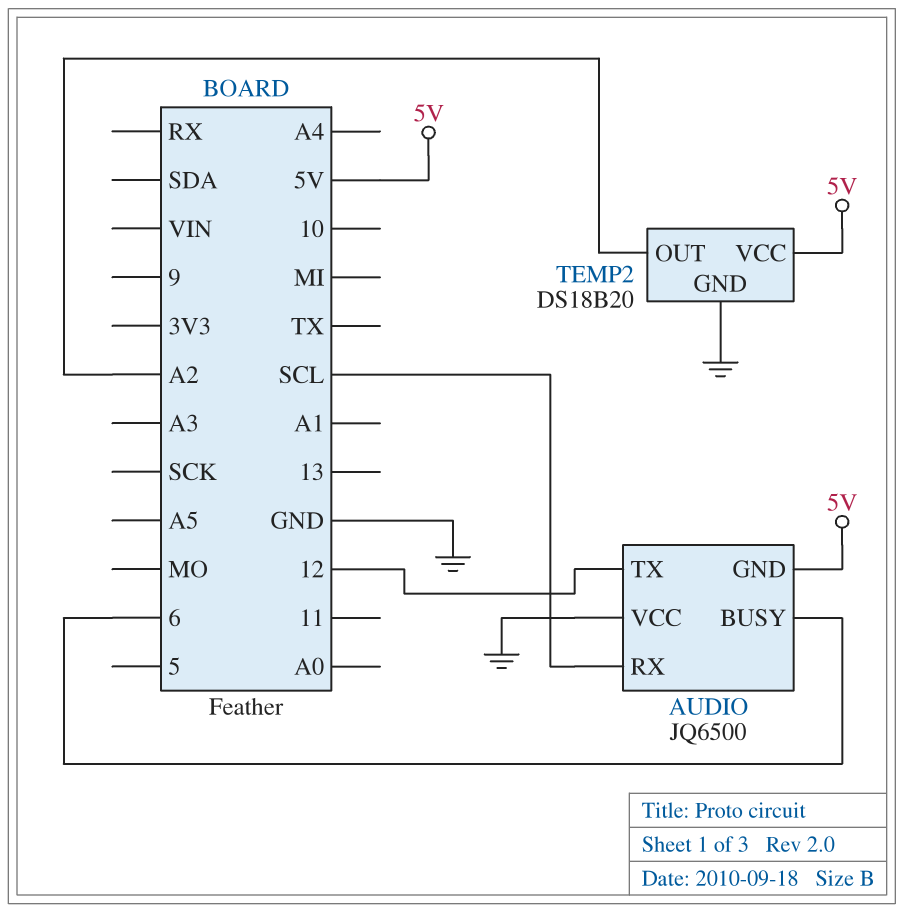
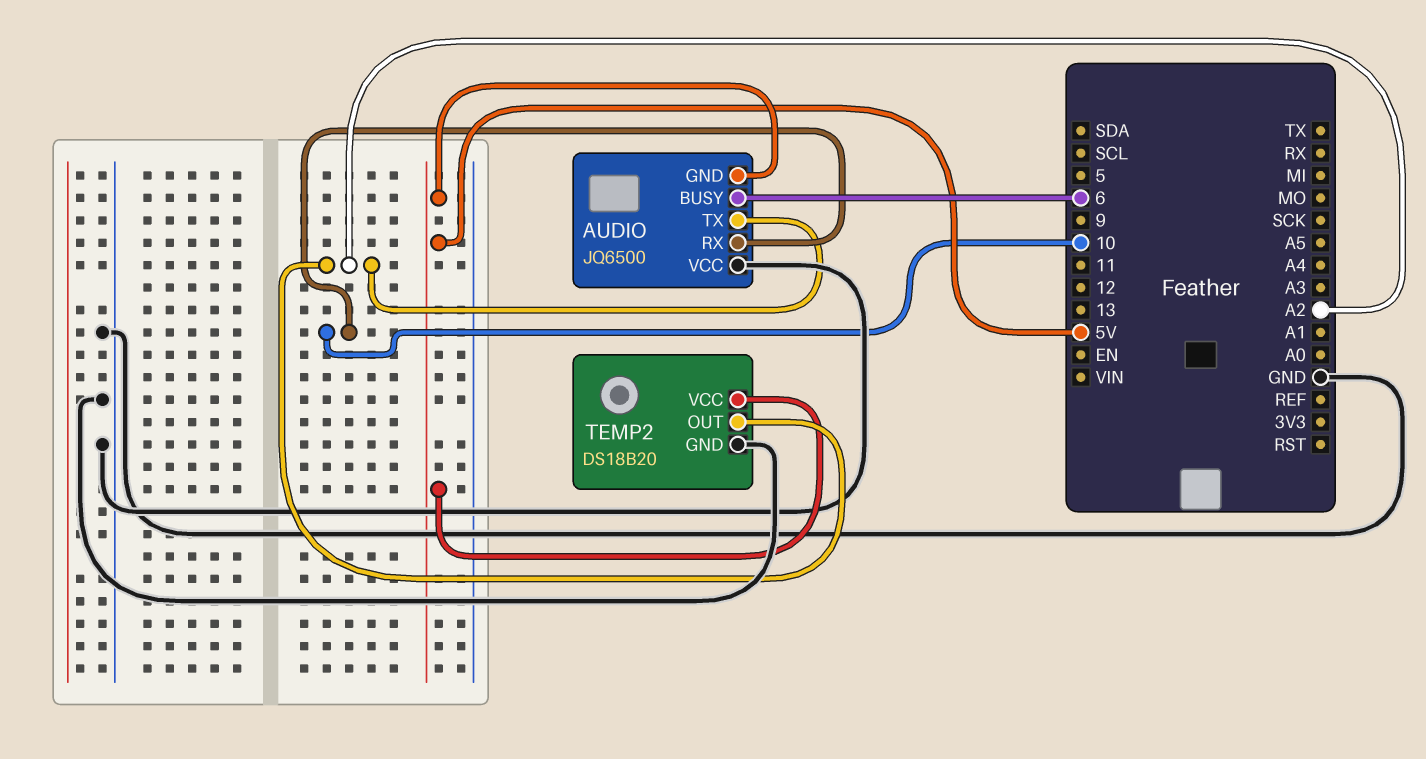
AUDIO pin RX: SCL -> 10
AUDIO pin TX: 12 -> A2

